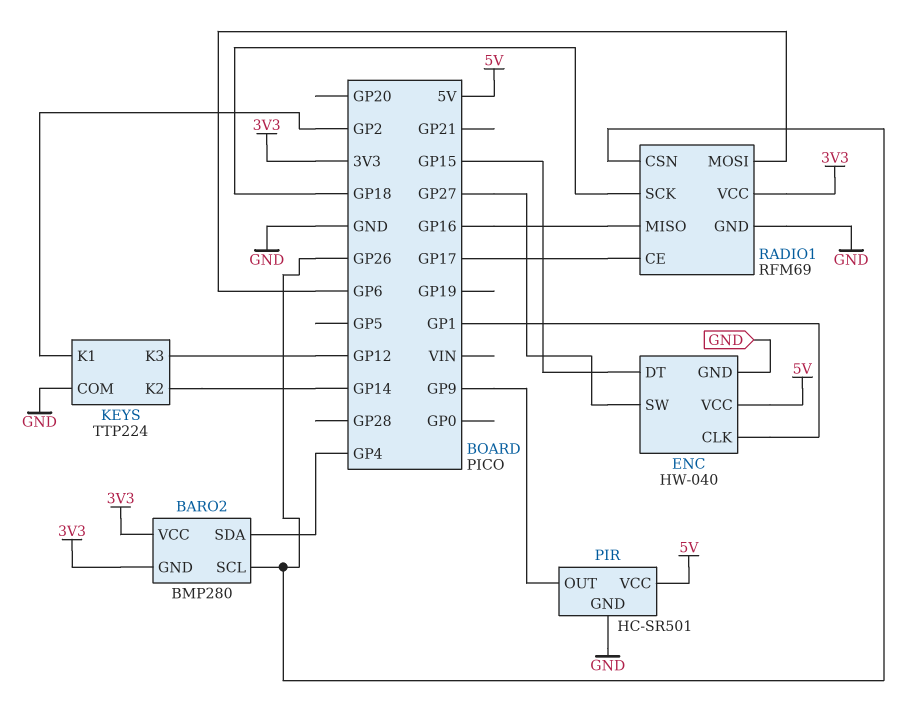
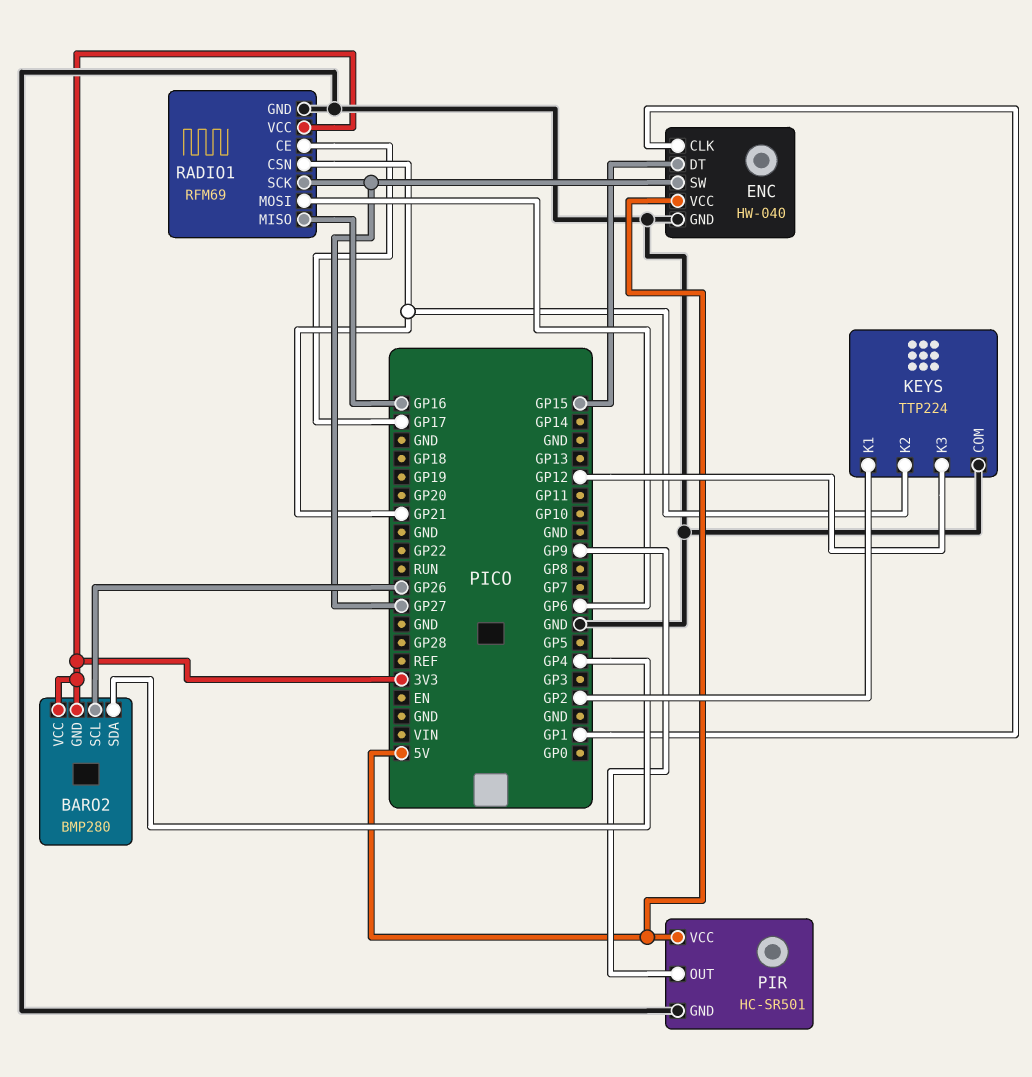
KEYS pin K2: GP14 -> GP21
RADIO1 pin CSN: GP26 -> GP21
RADIO1 pin SCK: GP18 -> GP27

